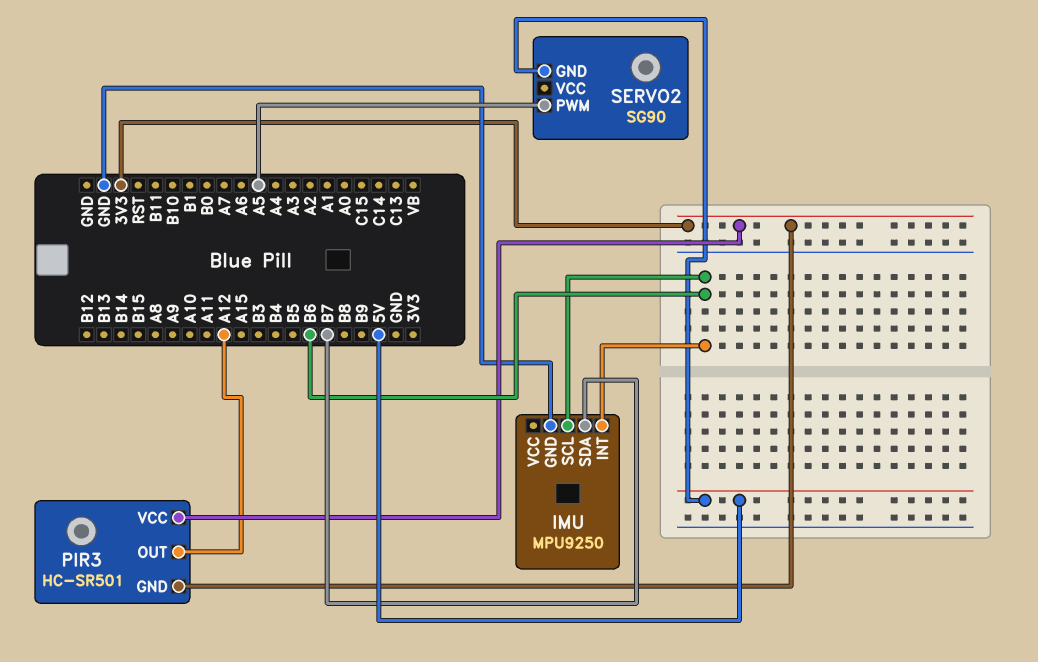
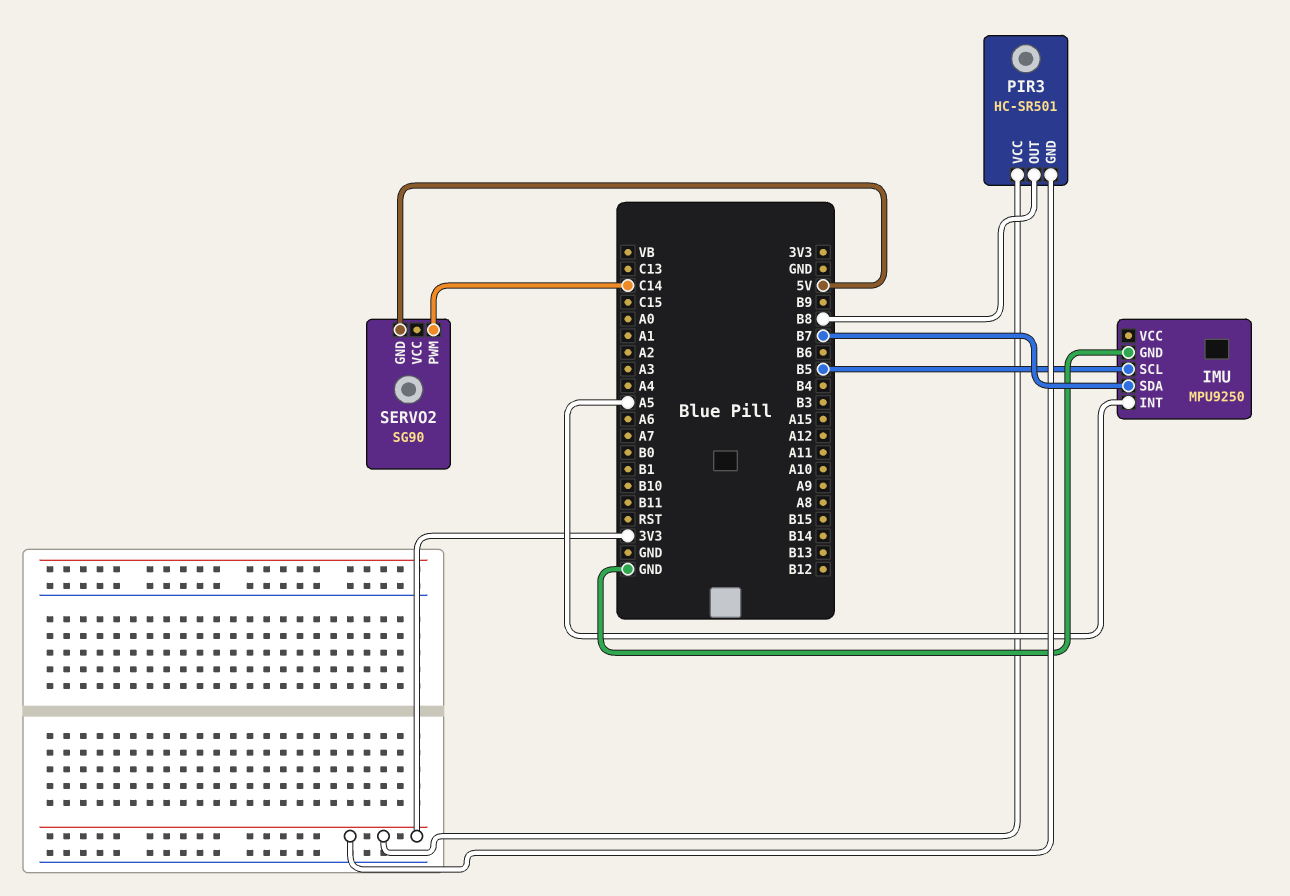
IMU pin INT: B6 -> A5
IMU pin SCL: B6 -> B5
PIR3 pin OUT: A12 -> B8
SERVO2 pin PWM: A5 -> C14

